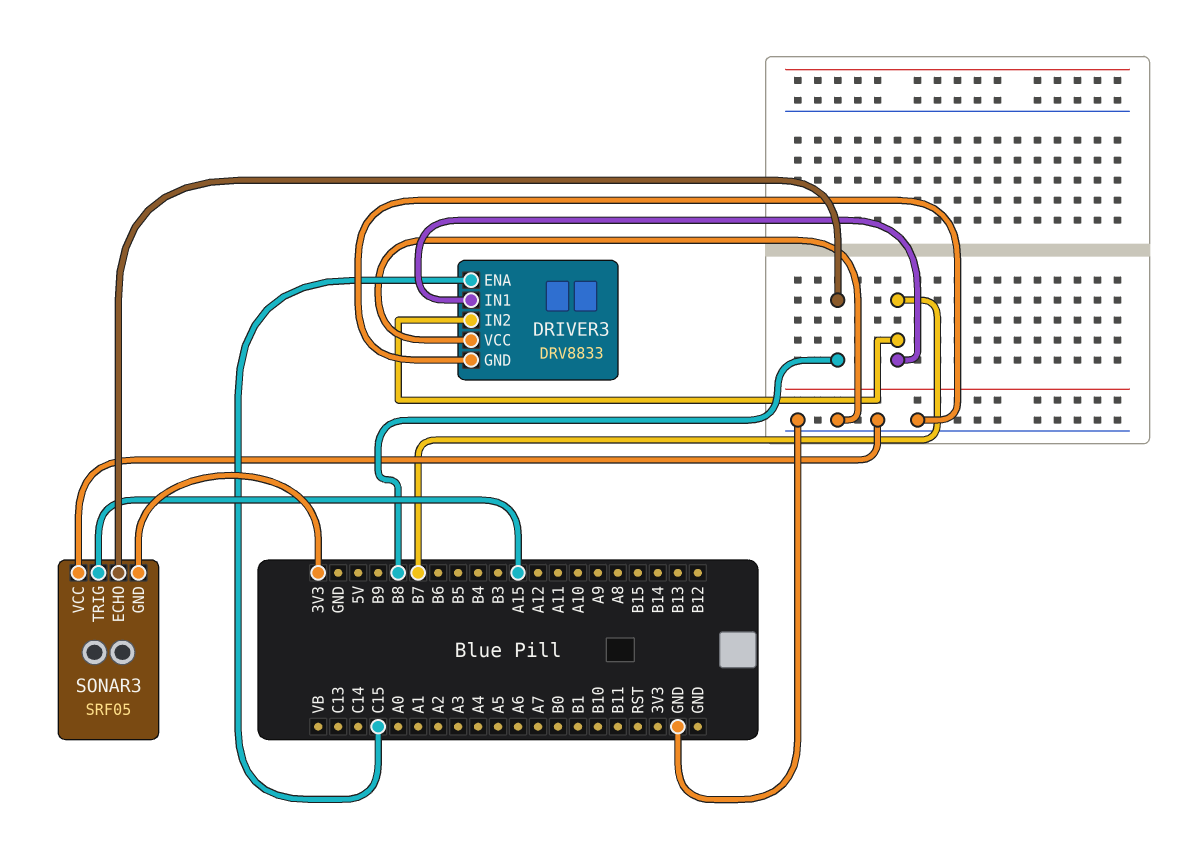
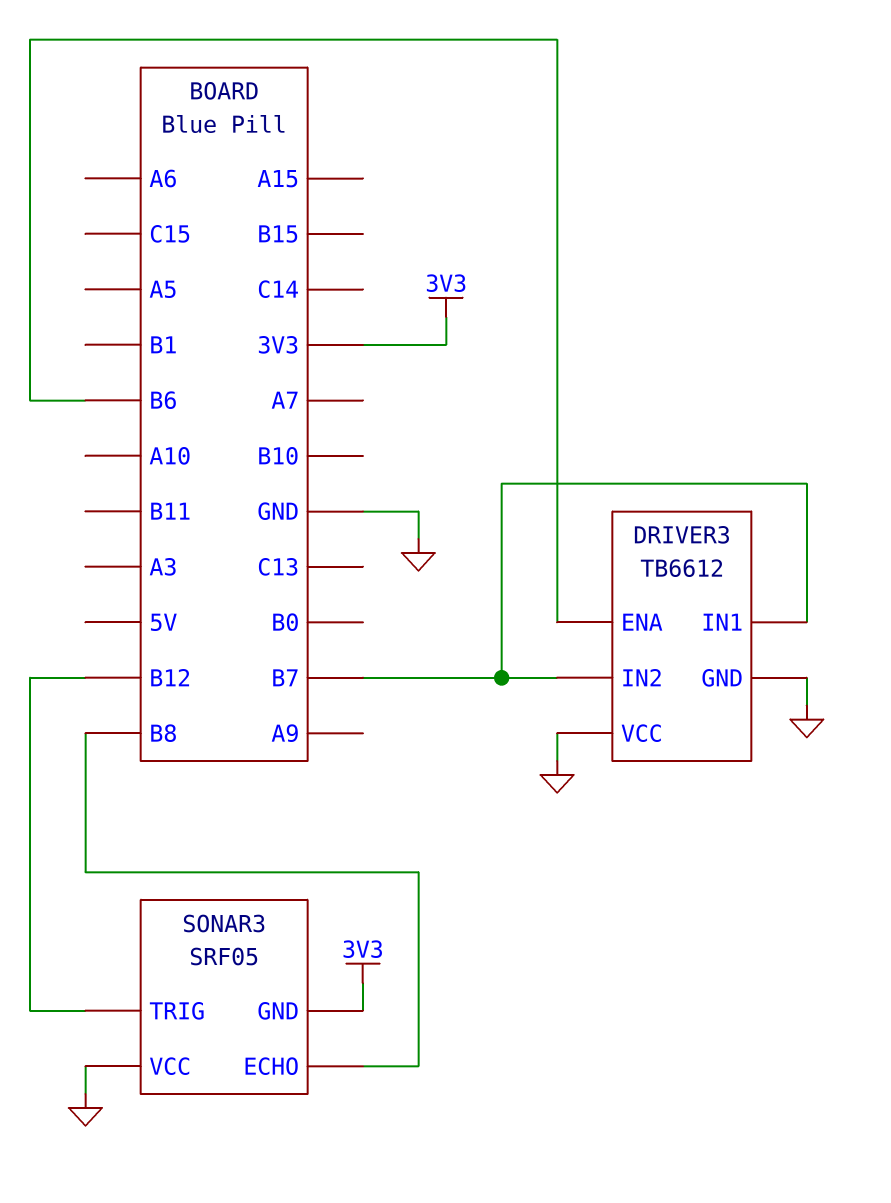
DRIVER3: DRV8833 -> TB6612
DRIVER3 pin ENA: C15 -> B6
SONAR3 pin TRIG: A15 -> B12

